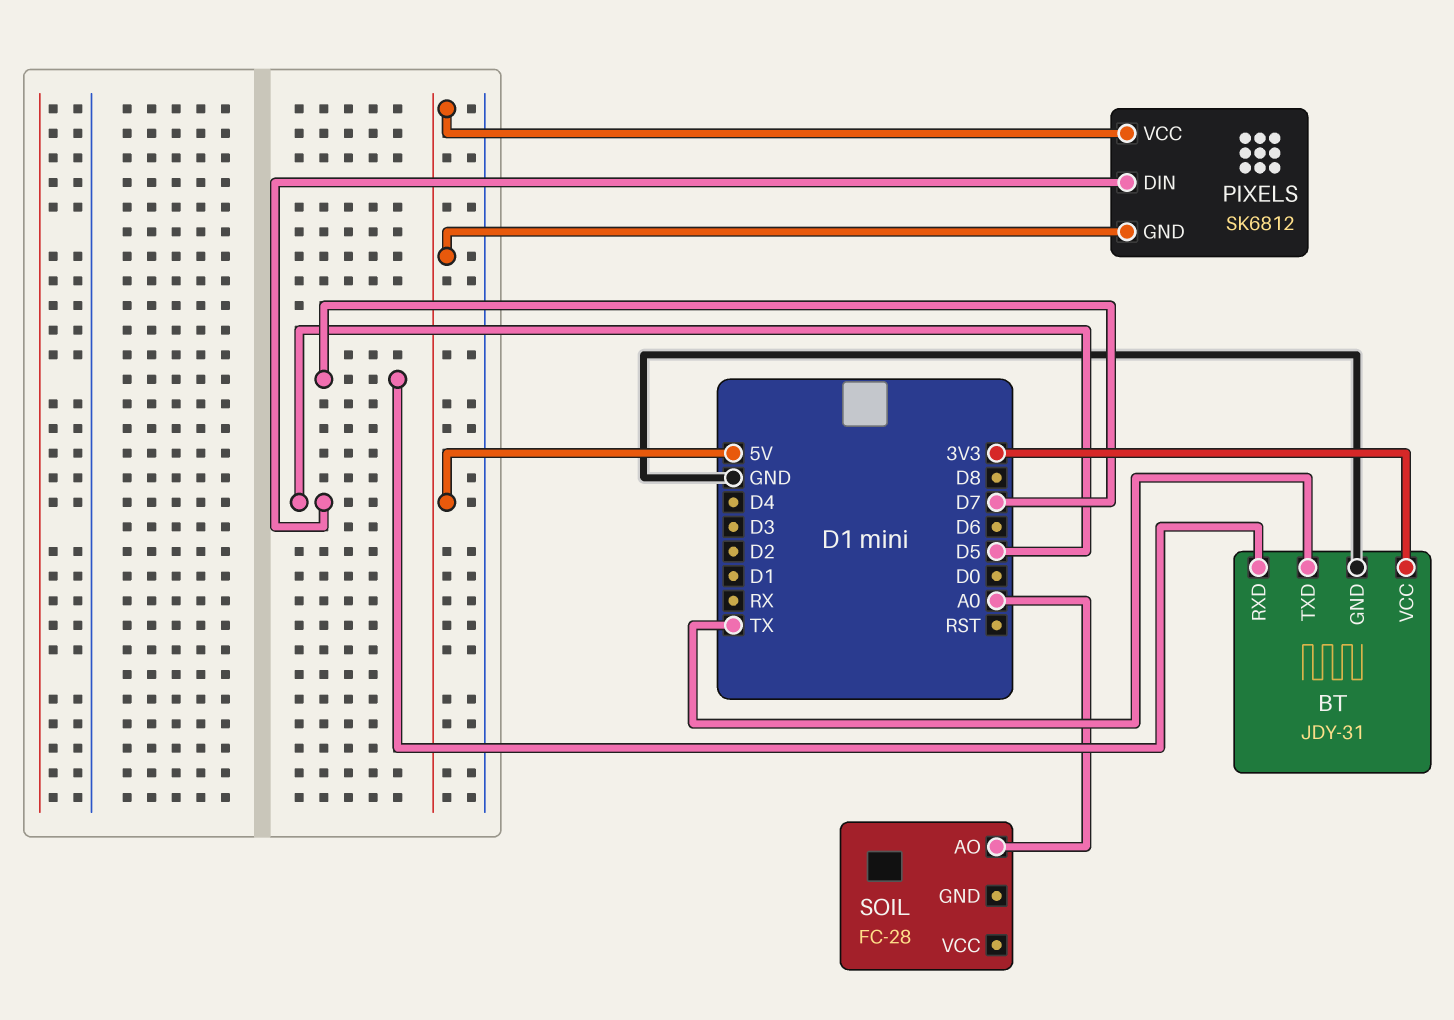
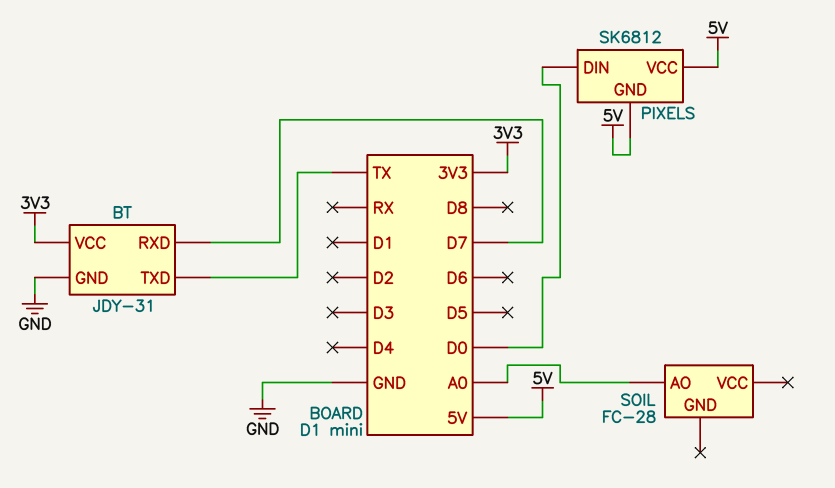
PIXELS pin DIN: D5 -> D0

